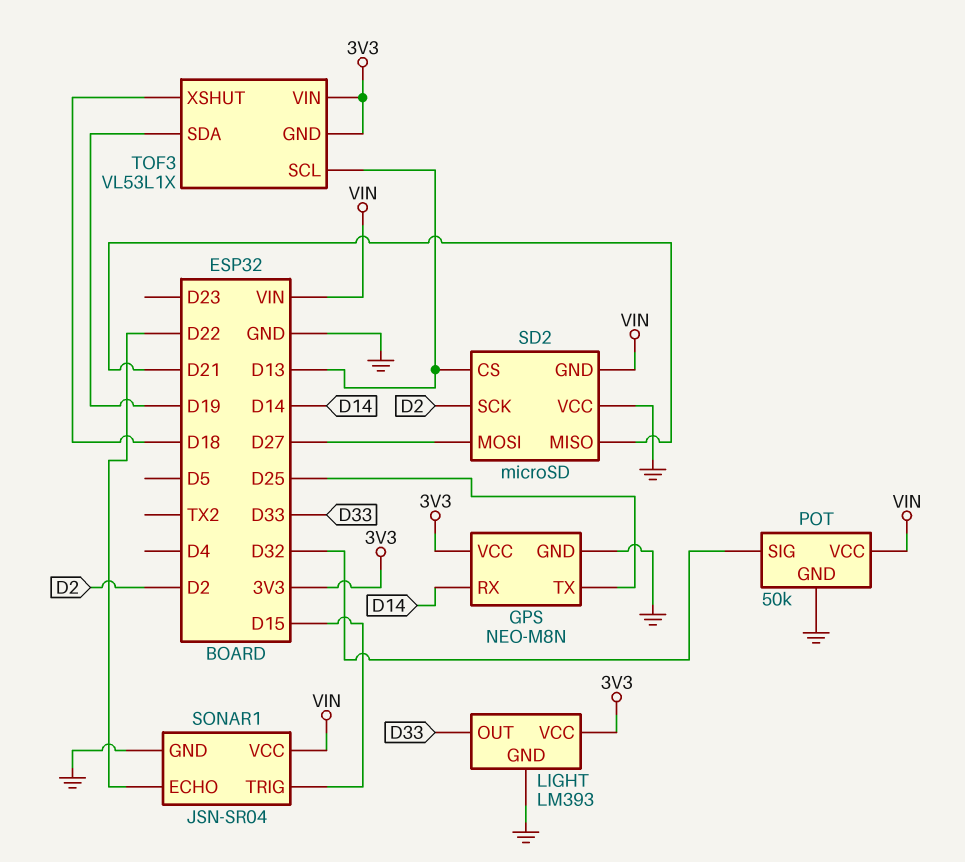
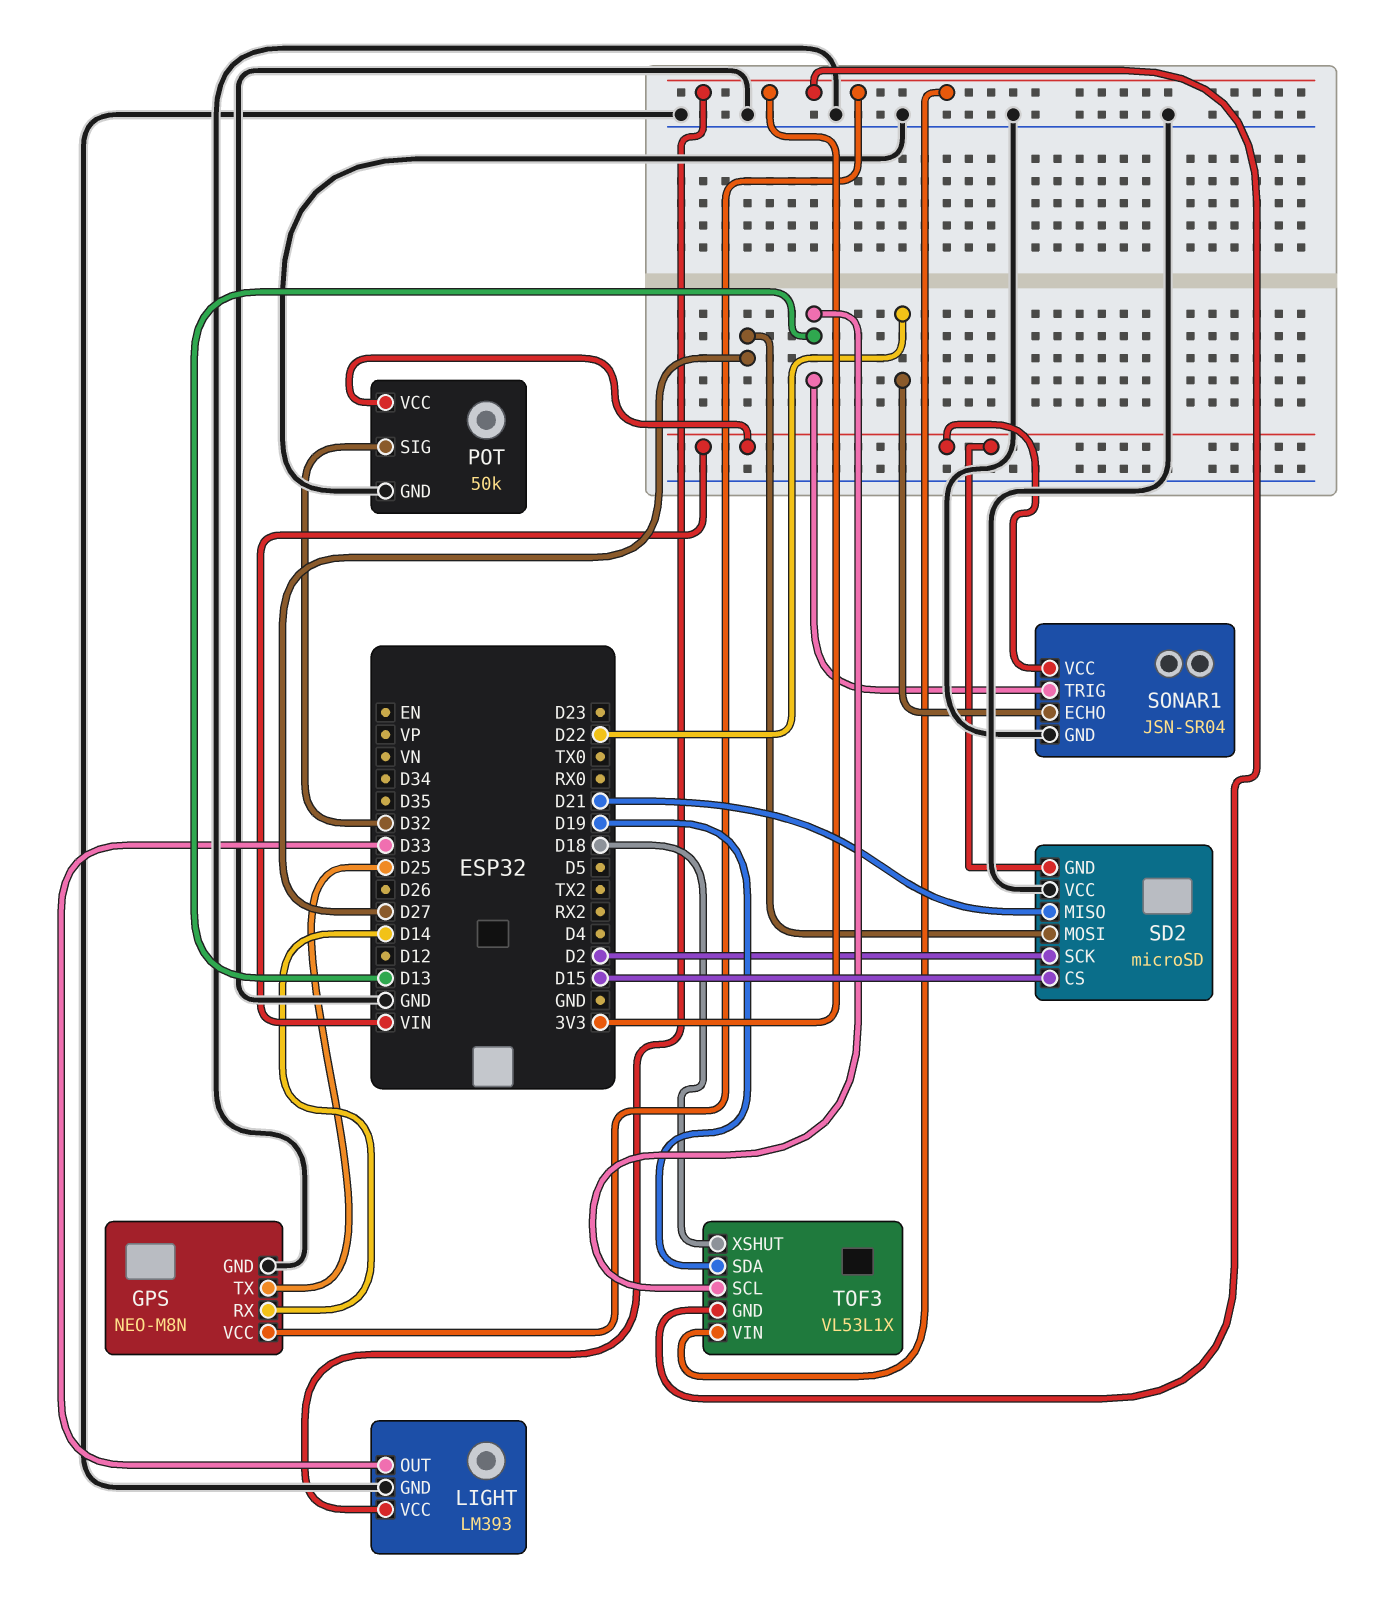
SD2 pin CS: D13 -> D15
SONAR1 pin TRIG: D15 -> D13

